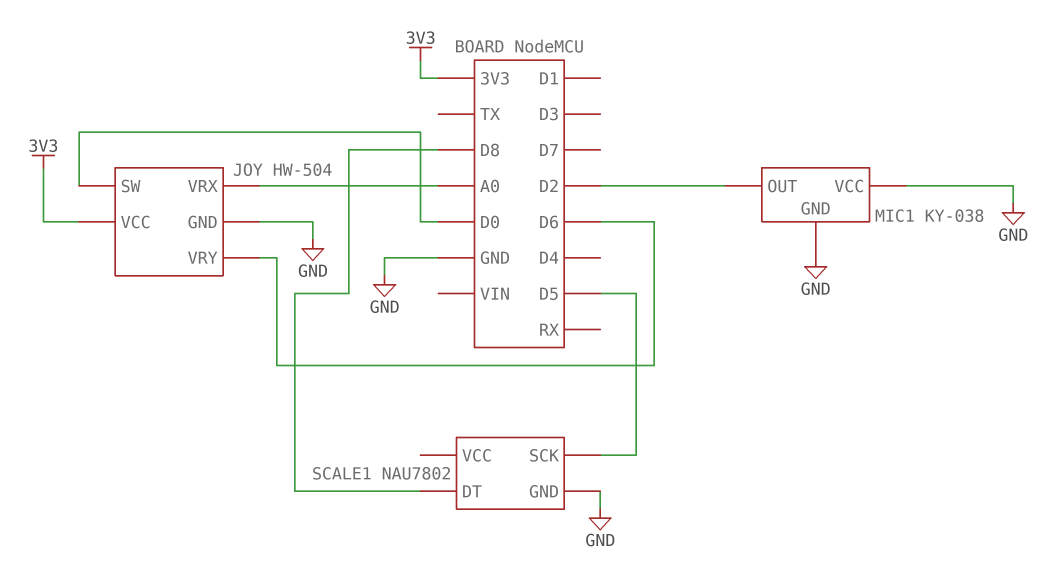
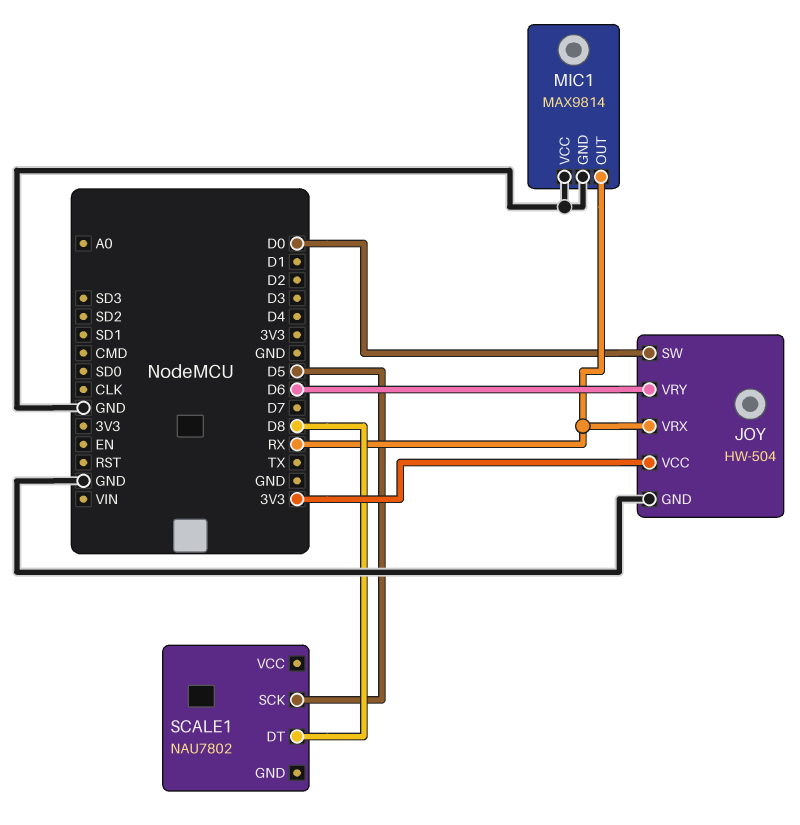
JOY pin VRX: A0 -> RX
MIC1: KY-038 -> MAX9814
MIC1 pin OUT: D2 -> RX
SCALE1 pin GND: GND -> none

